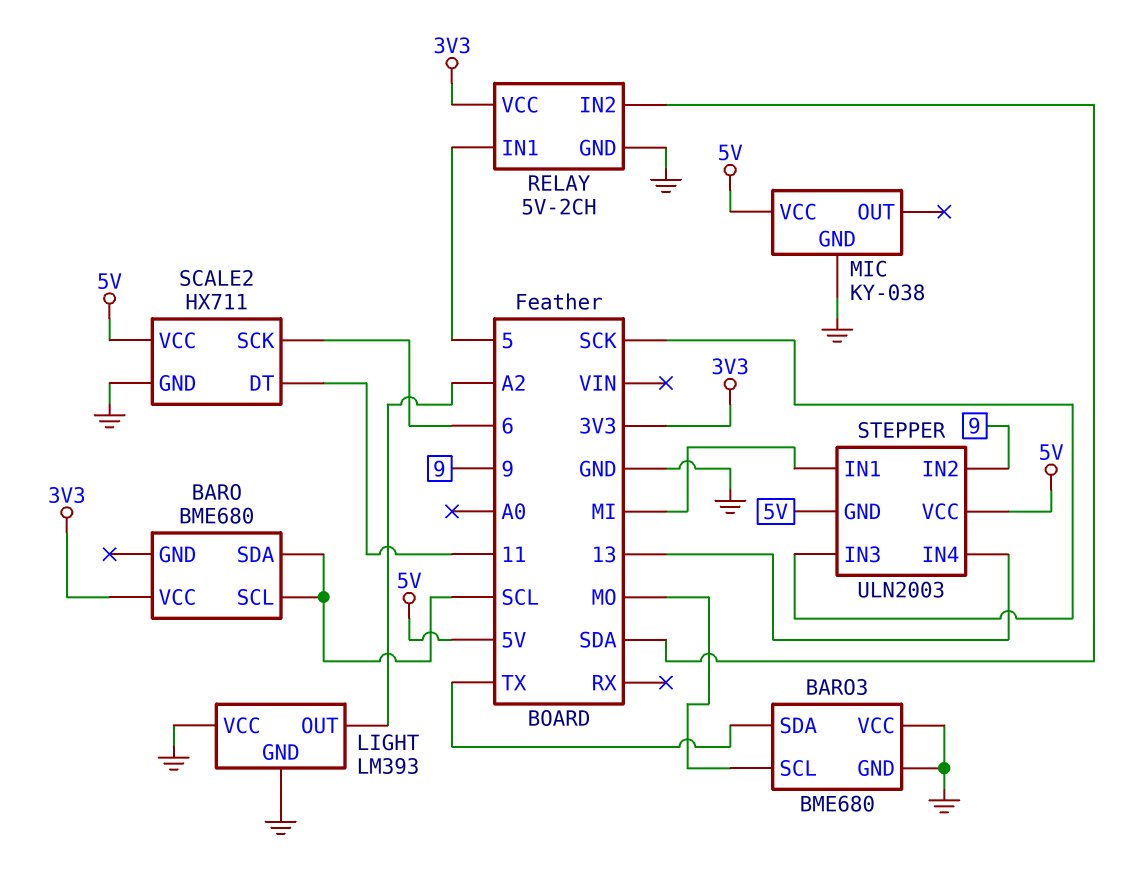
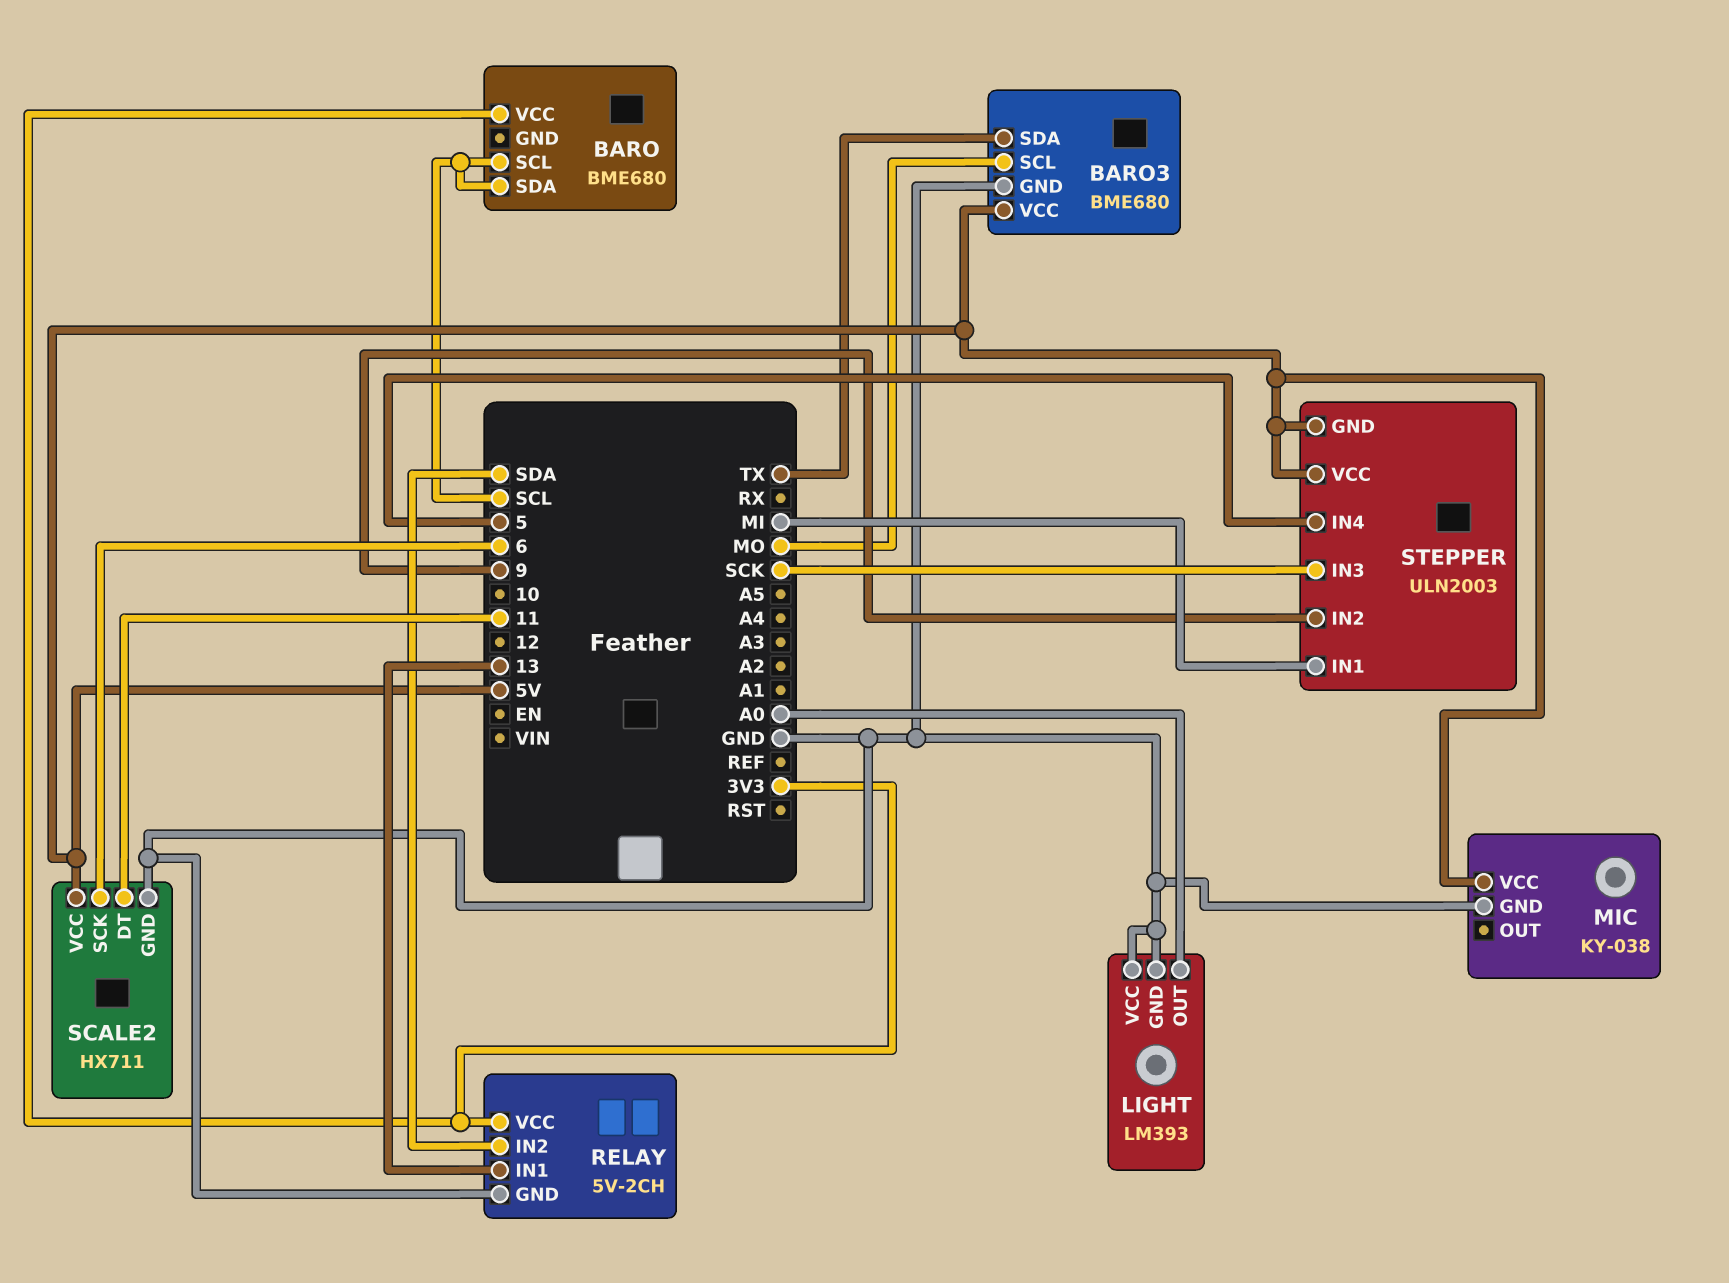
BARO3 pin VCC: GND -> 5V
LIGHT pin OUT: A2 -> A0
RELAY pin IN1: 5 -> 13
STEPPER pin IN4: 13 -> 5

